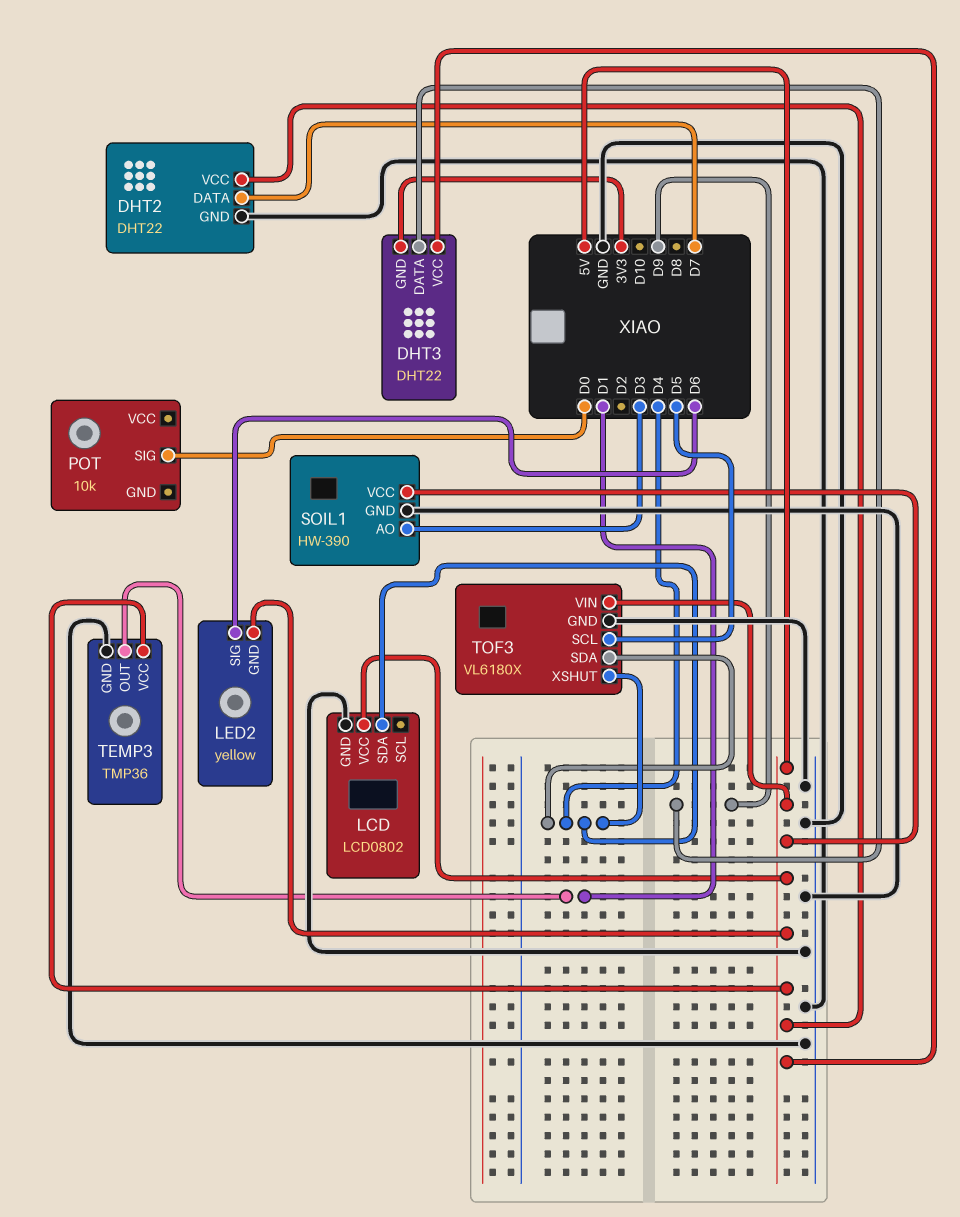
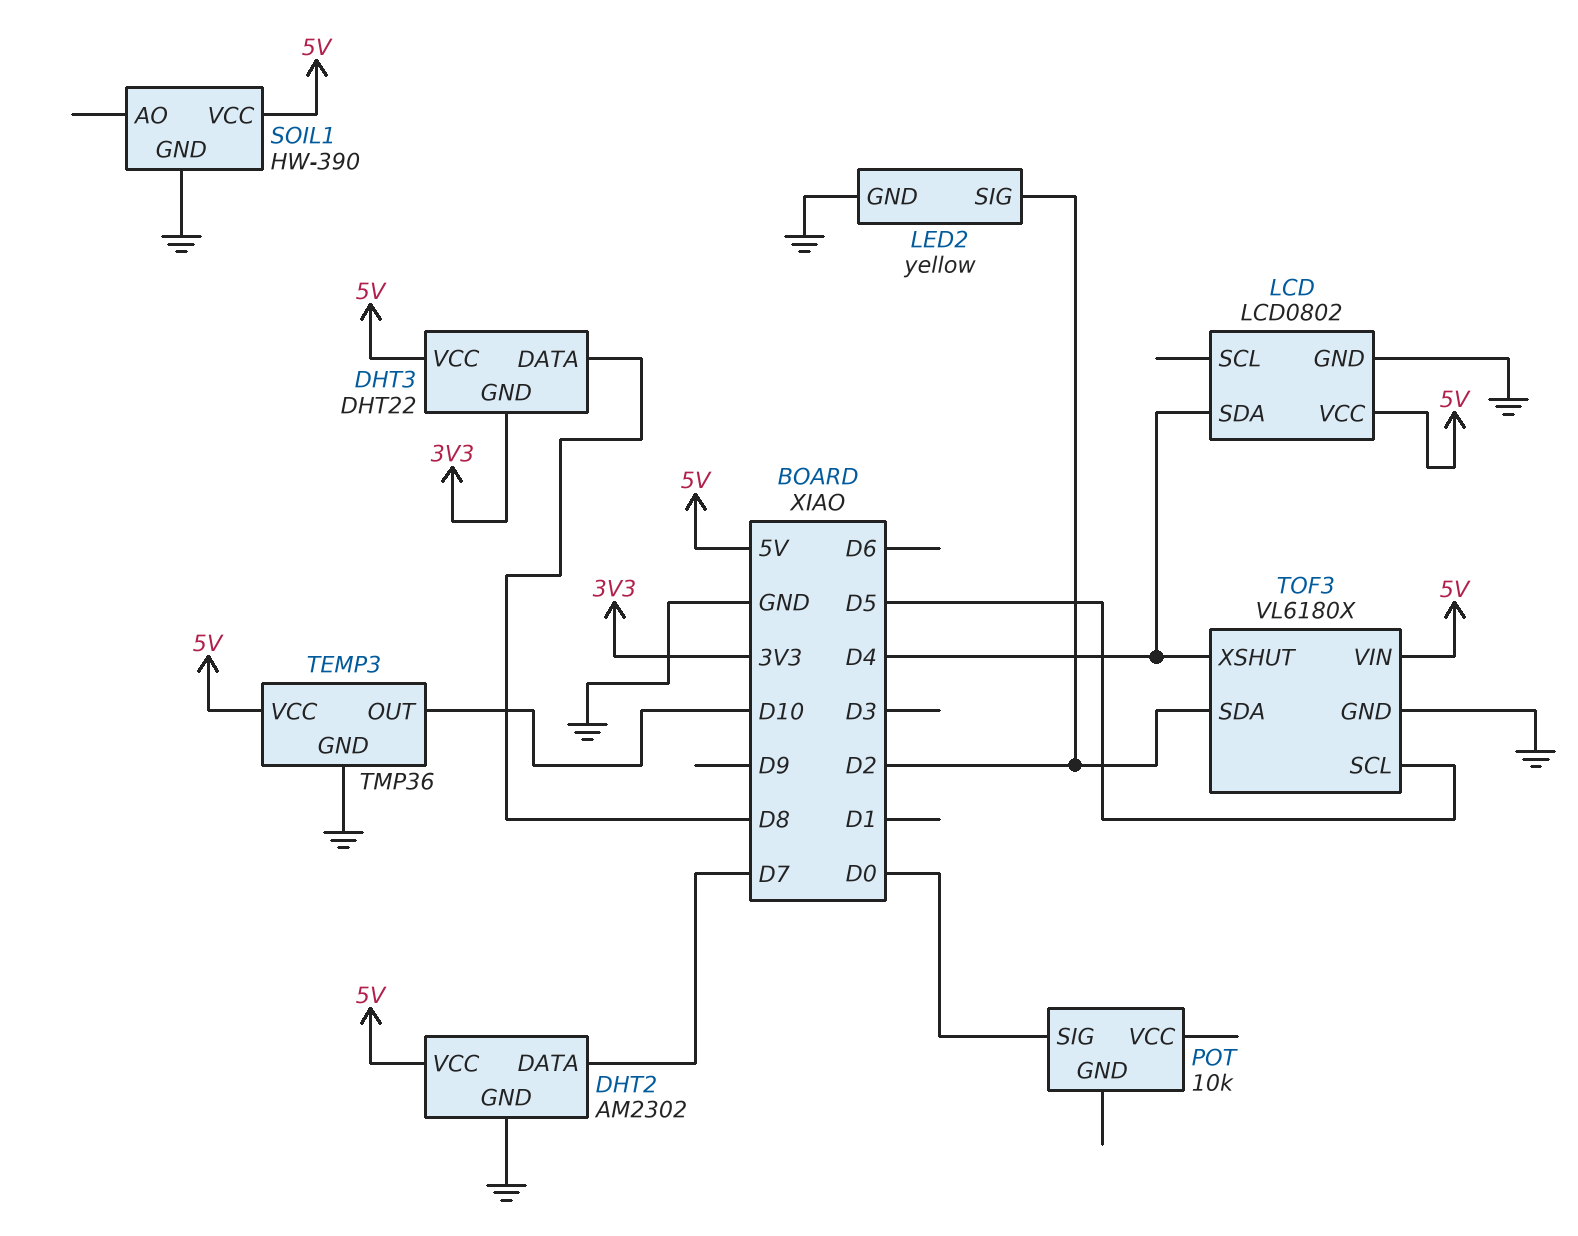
DHT2: DHT22 -> AM2302
DHT3 pin DATA: D9 -> D8
LED2 pin GND: 5V -> GND
LED2 pin SIG: D6 -> D2
SOIL1 pin AO: D3 -> none
TEMP3 pin OUT: D1 -> D10
TOF3 pin SDA: D4 -> D2

